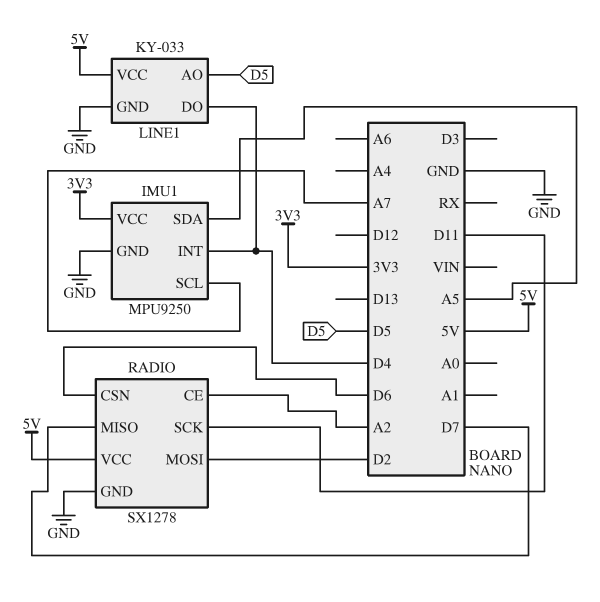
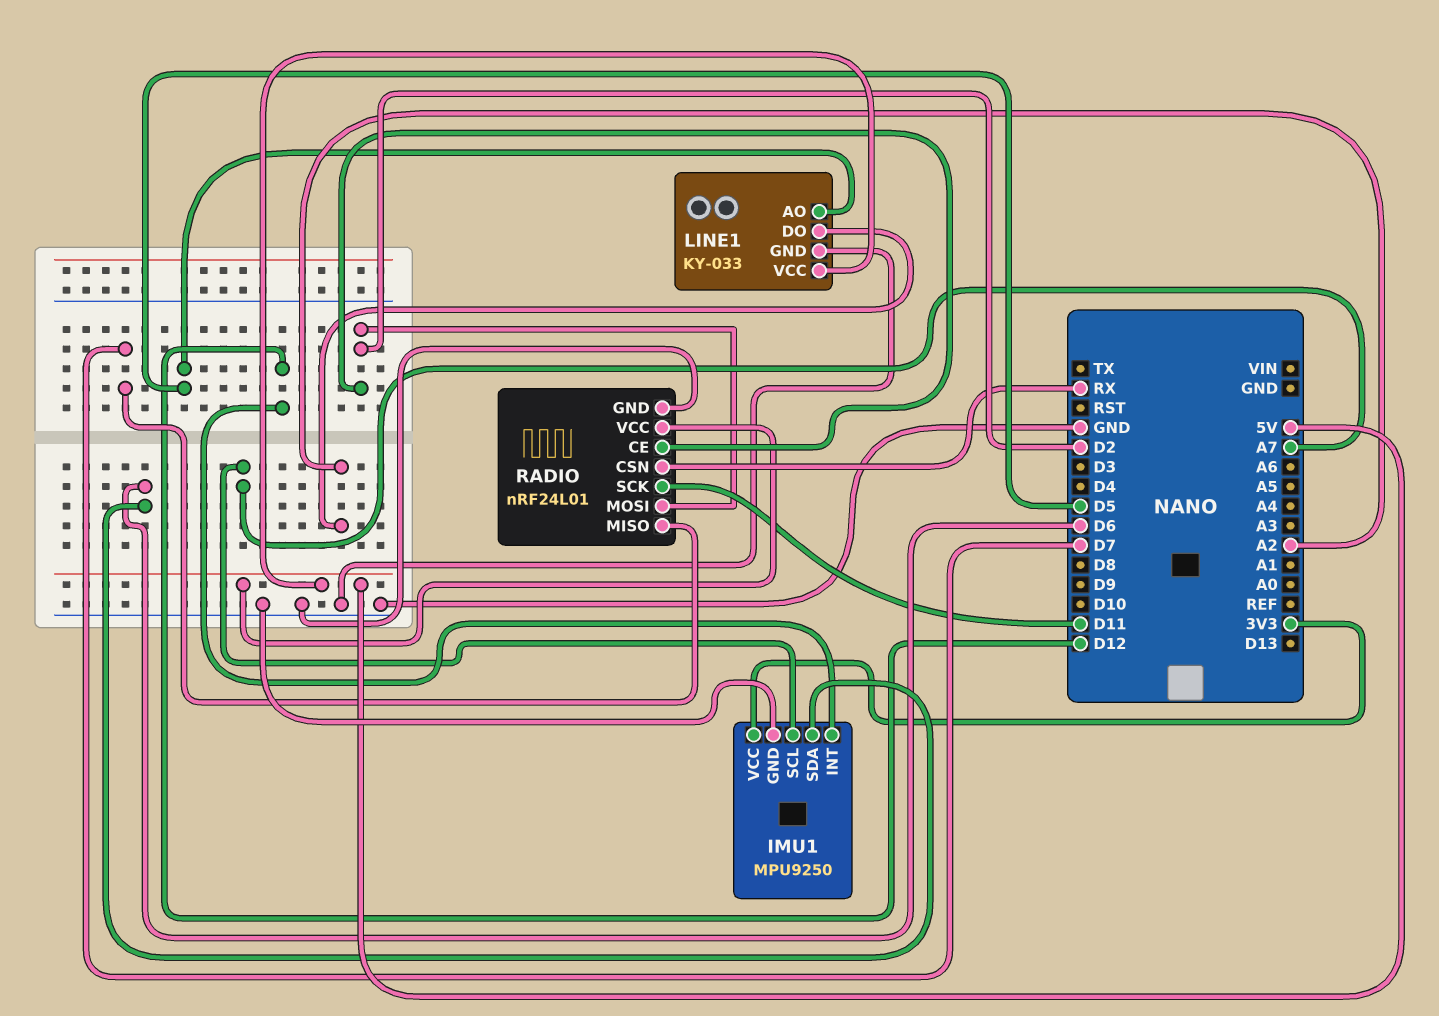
IMU1 pin INT: D4 -> D12
IMU1 pin SDA: A5 -> D6
LINE1 pin DO: D4 -> A2
RADIO: SX1278 -> nRF24L01
RADIO pin CE: A2 -> D2
RADIO pin CSN: D6 -> RX

